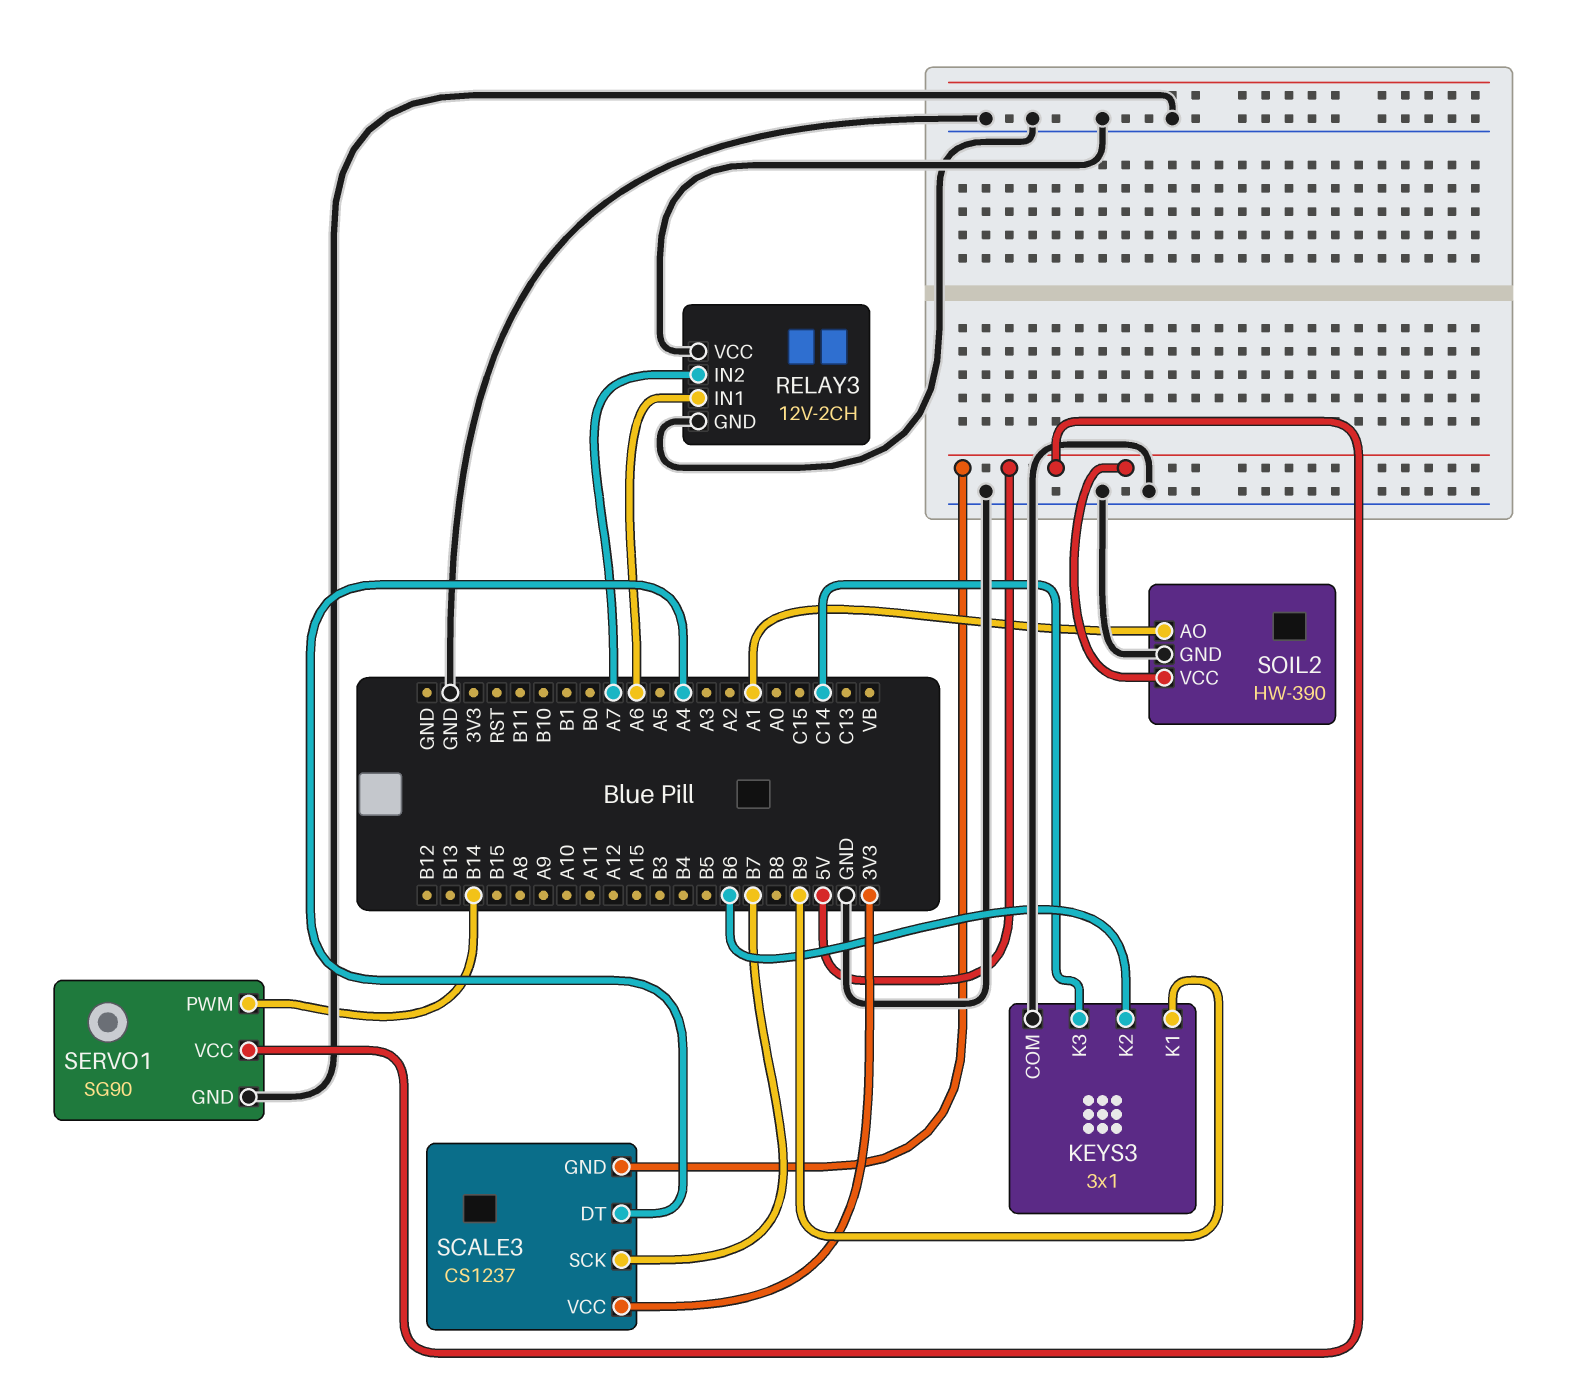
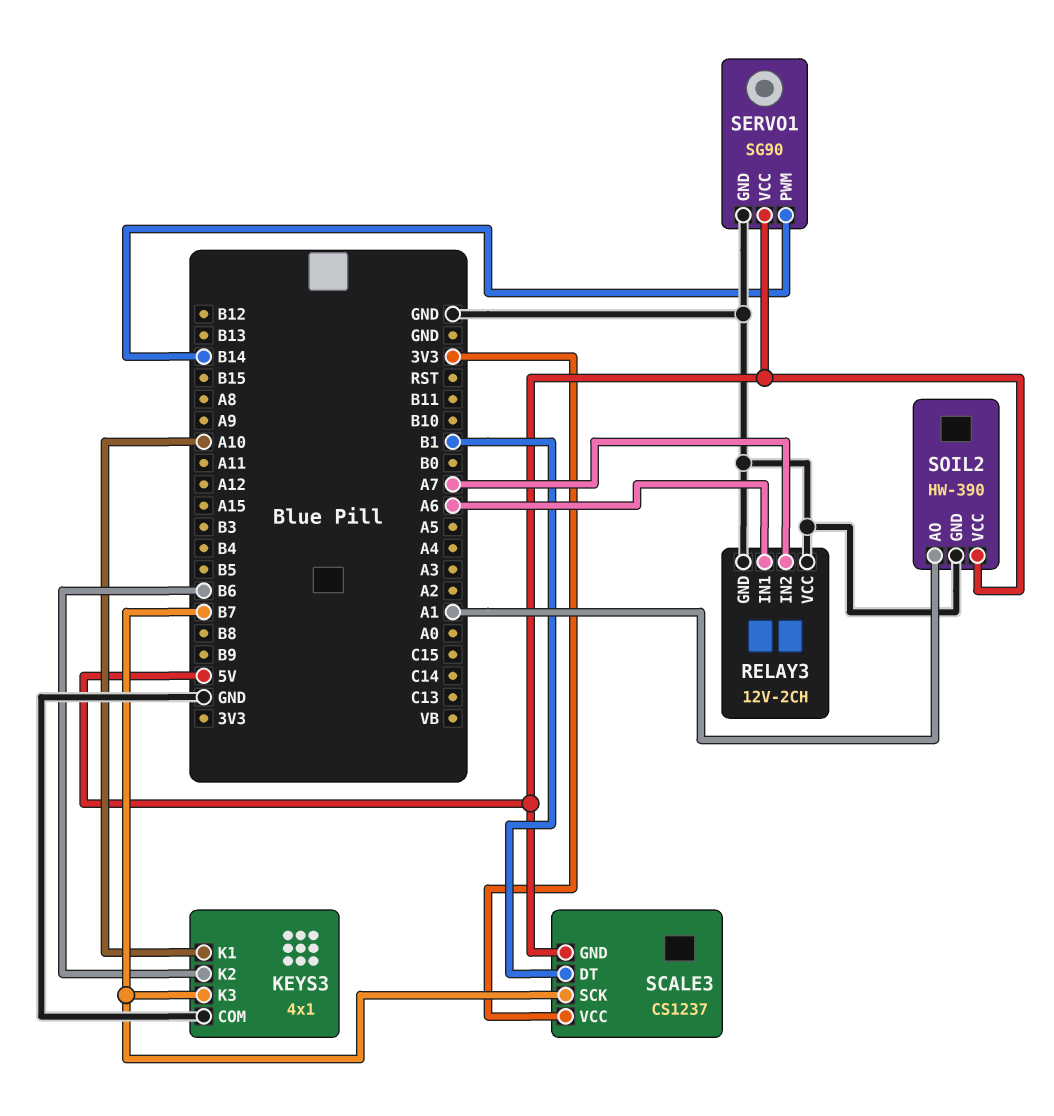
KEYS3: 3x1 -> 4x1
KEYS3 pin K1: B9 -> A10
KEYS3 pin K3: C14 -> B7
SCALE3 pin DT: A4 -> B1

